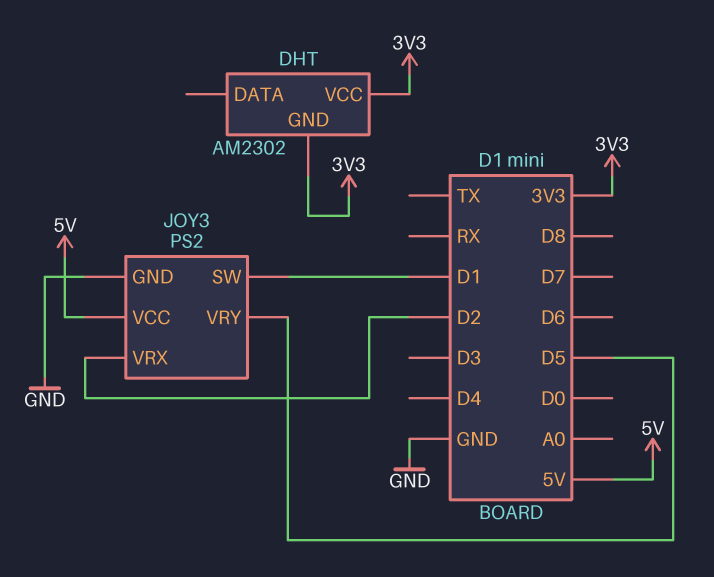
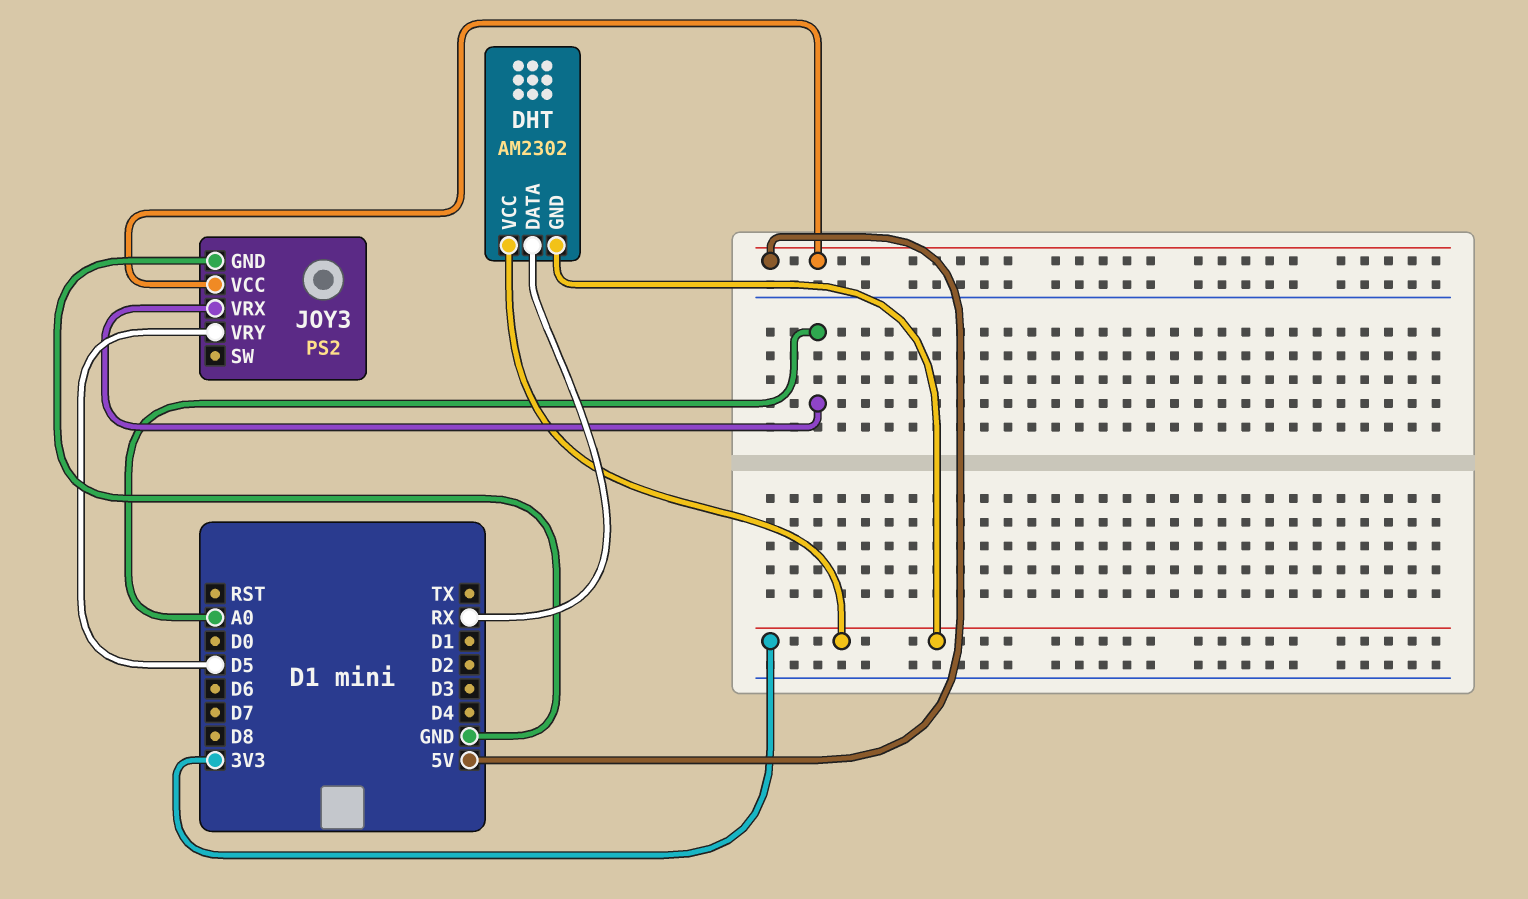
DHT pin DATA: none -> RX
JOY3 pin SW: D1 -> none
JOY3 pin VRX: D2 -> A0

